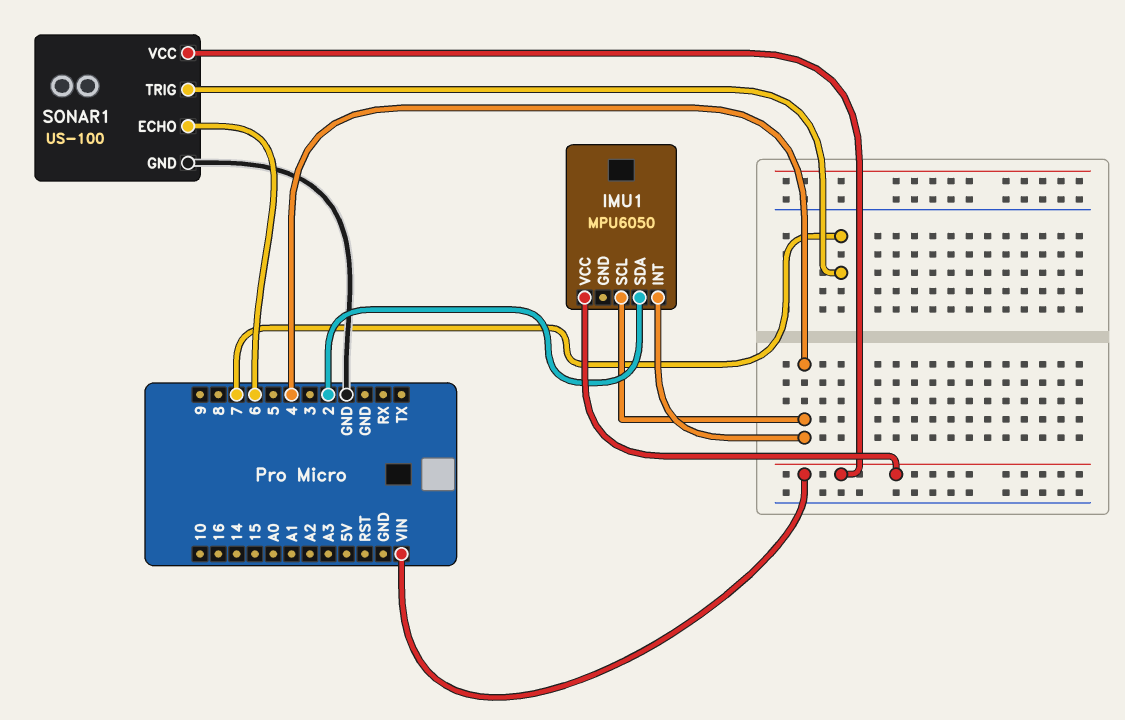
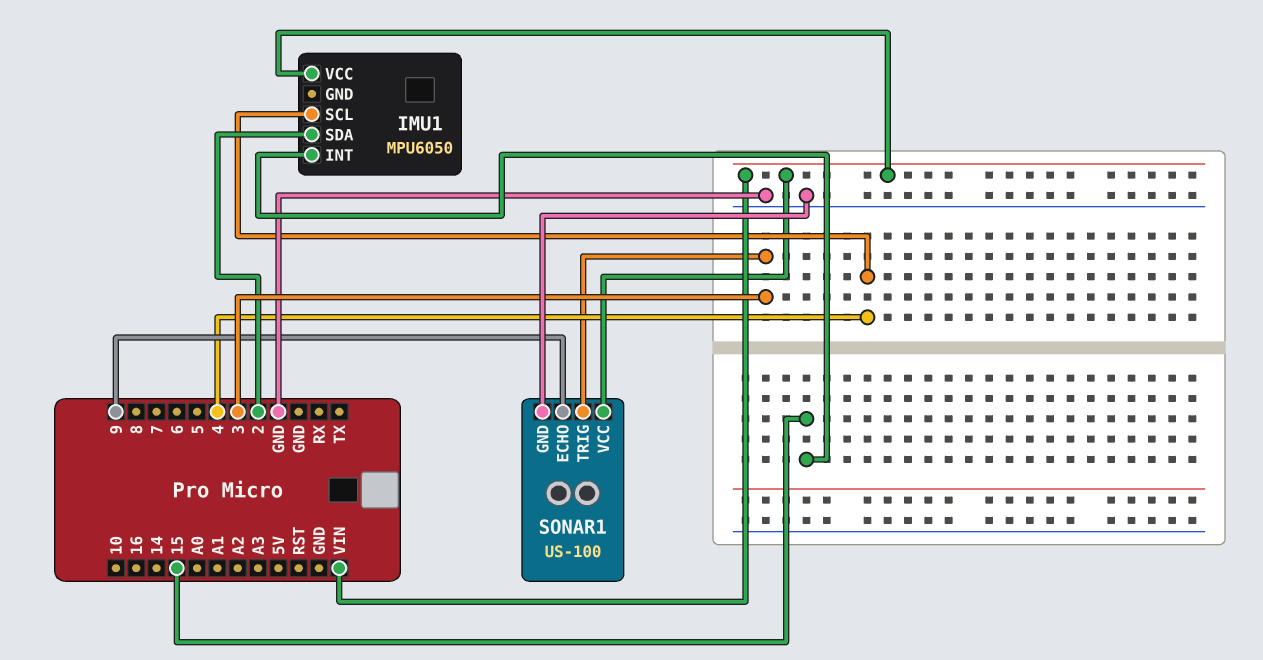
IMU1 pin INT: 4 -> 15
SONAR1 pin ECHO: 6 -> 9
SONAR1 pin TRIG: 7 -> 3

